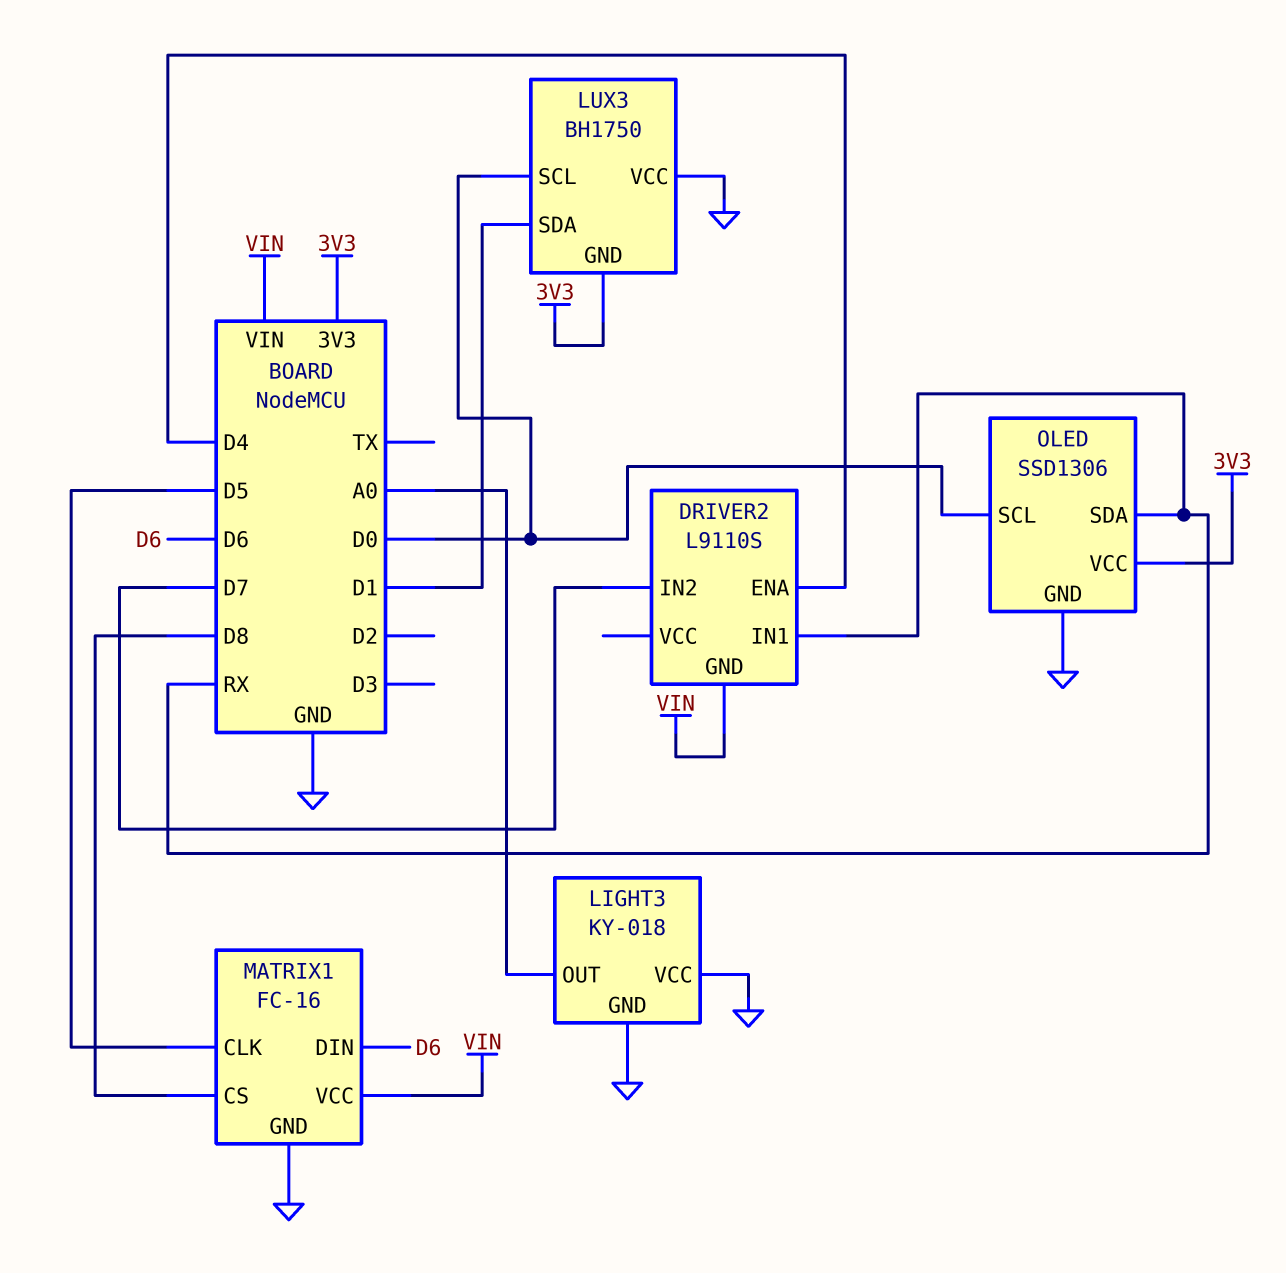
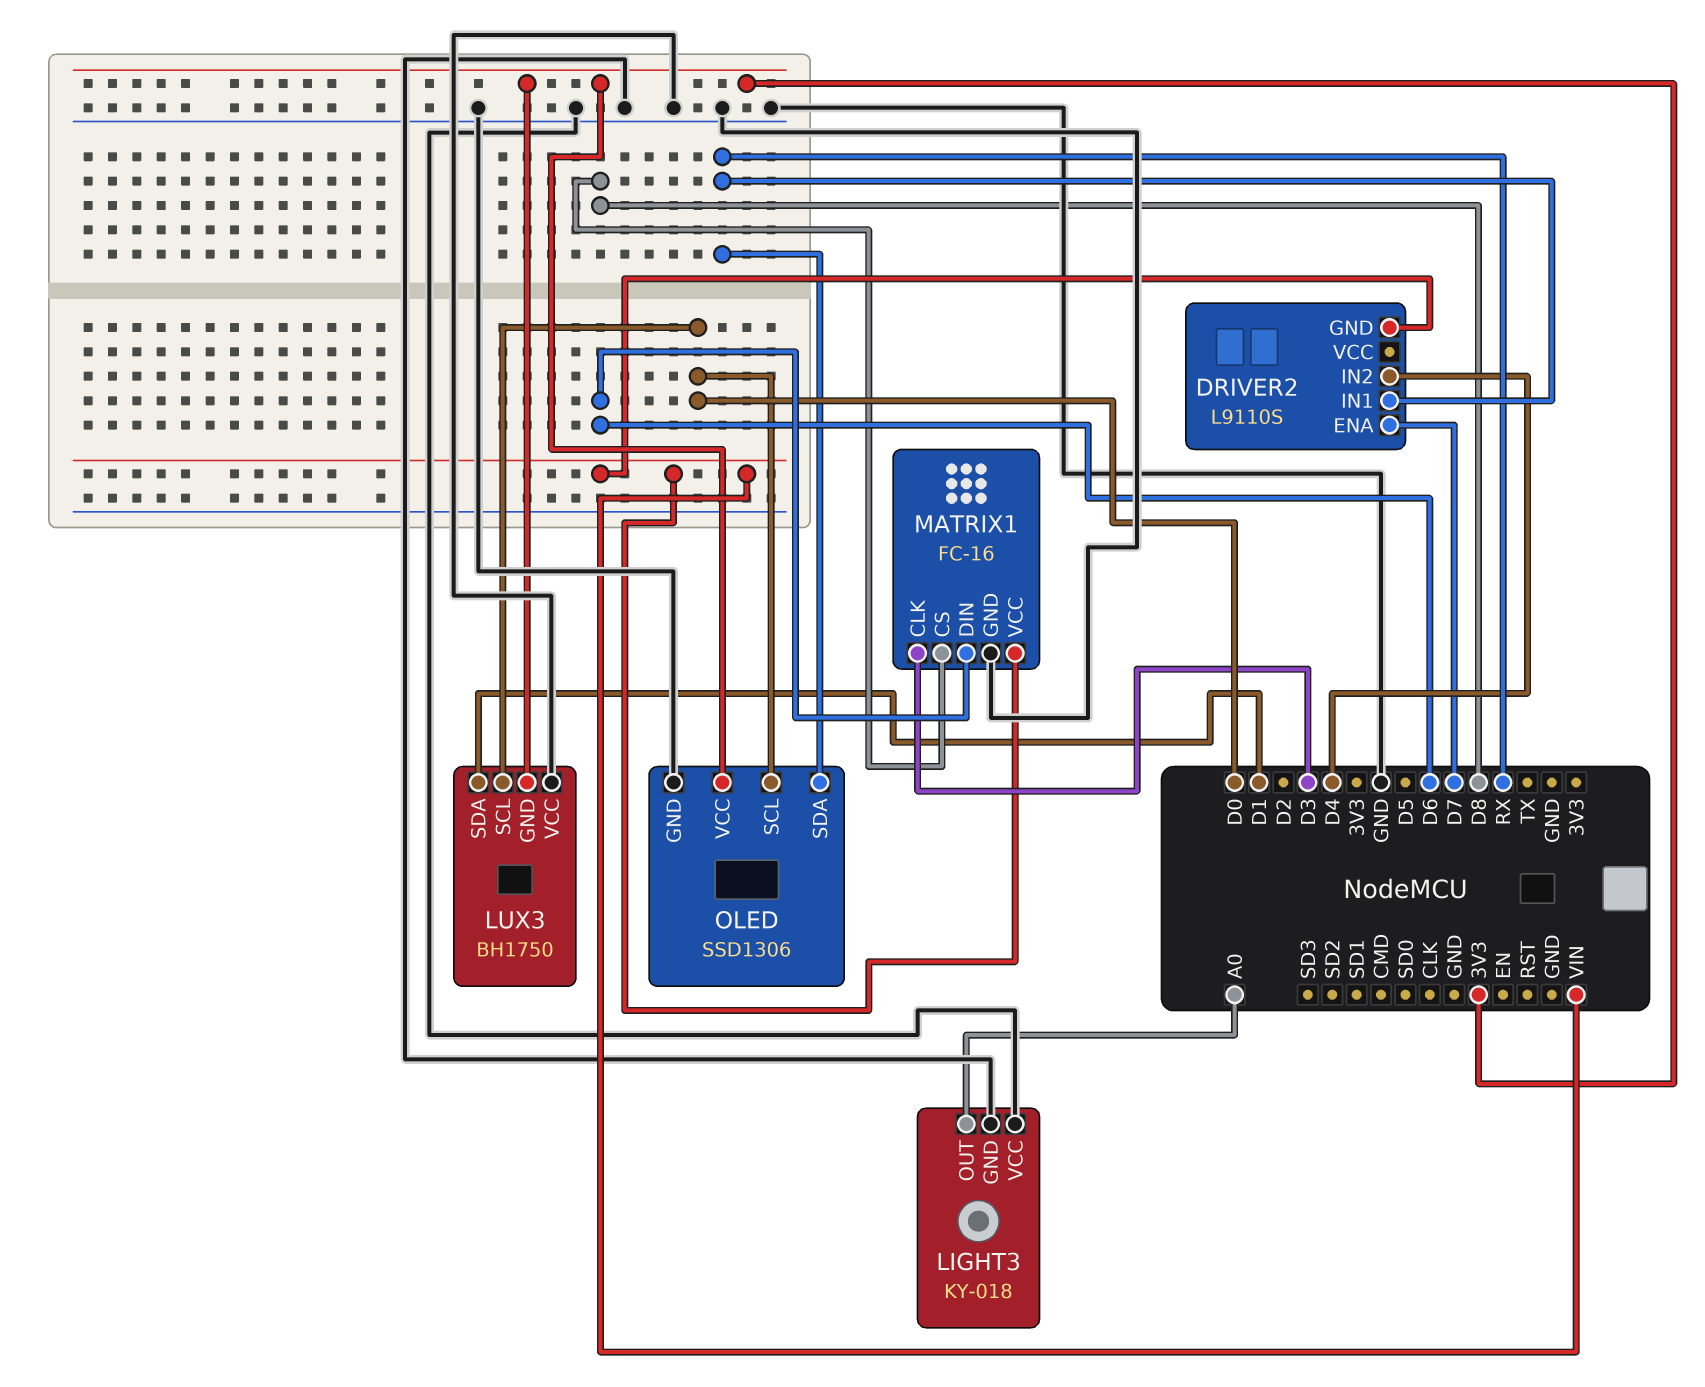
DRIVER2 pin ENA: D4 -> D7
DRIVER2 pin IN2: D7 -> D4
MATRIX1 pin CLK: D5 -> D3

